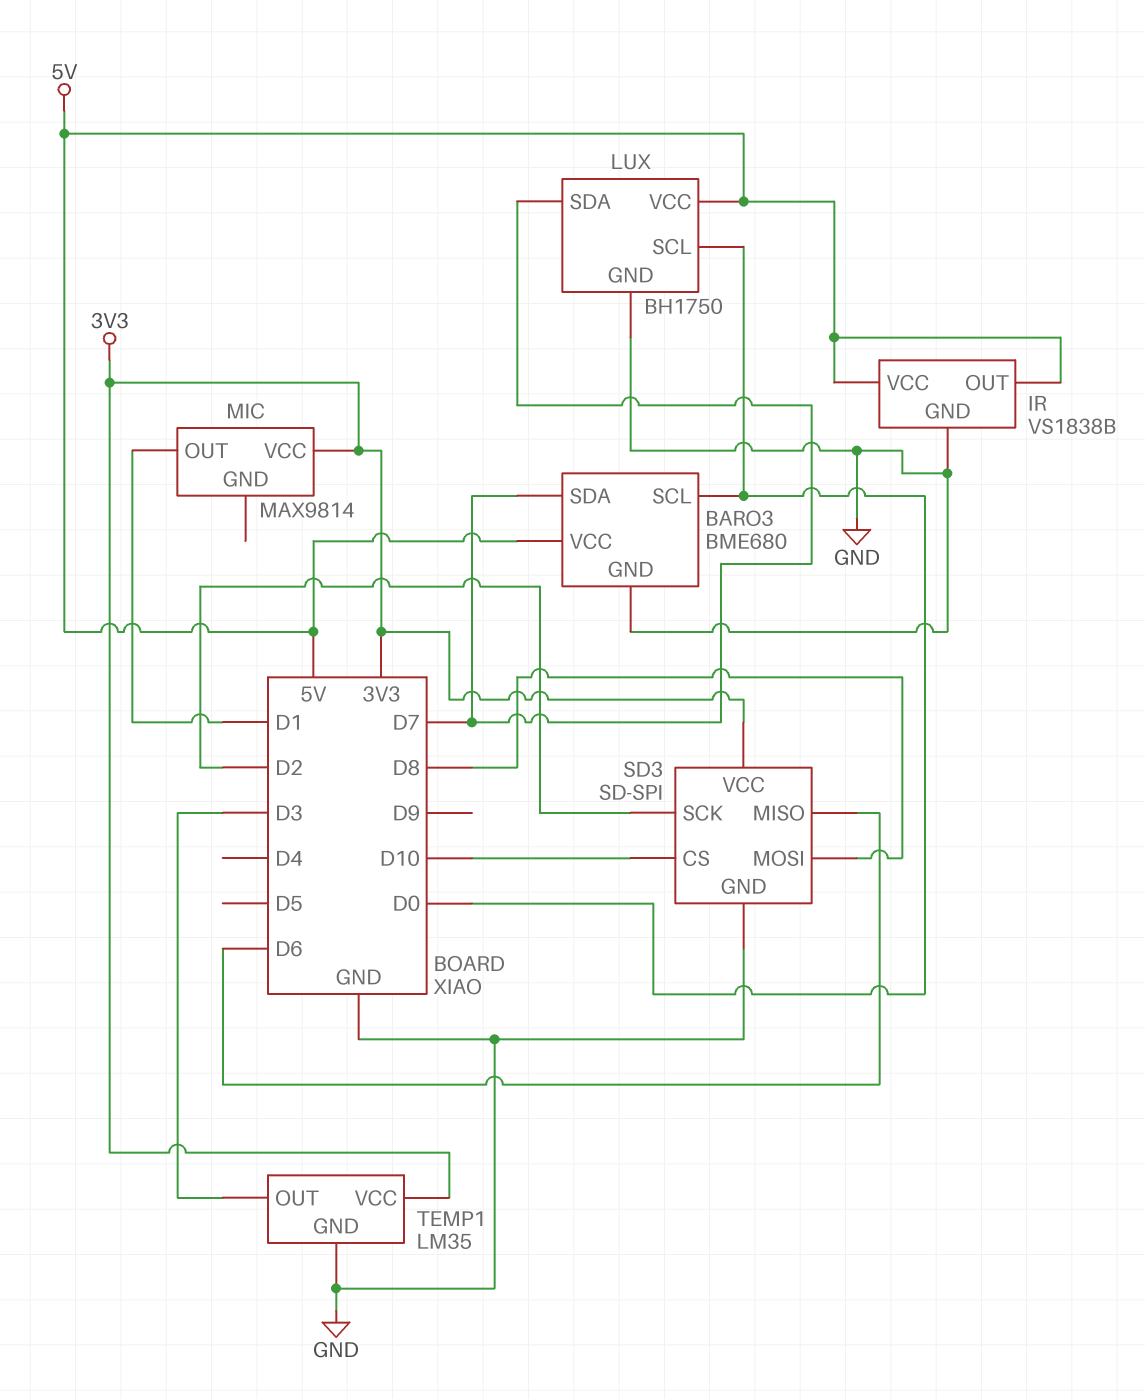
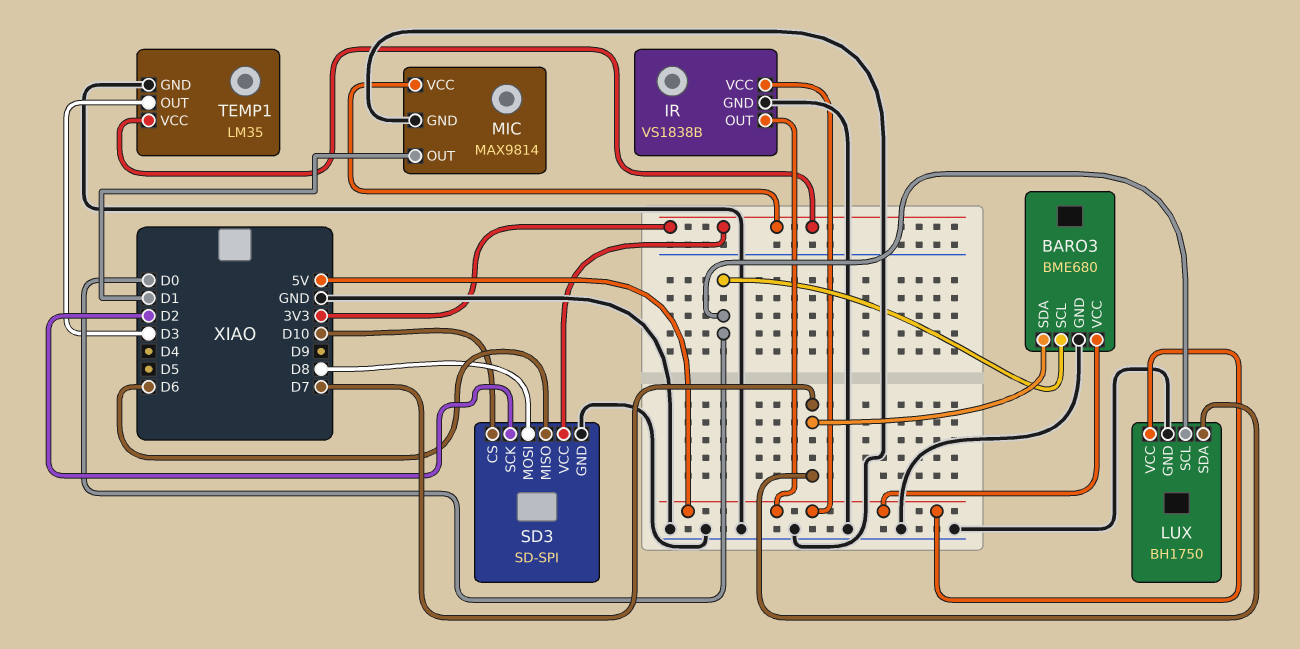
MIC pin GND: none -> GND

